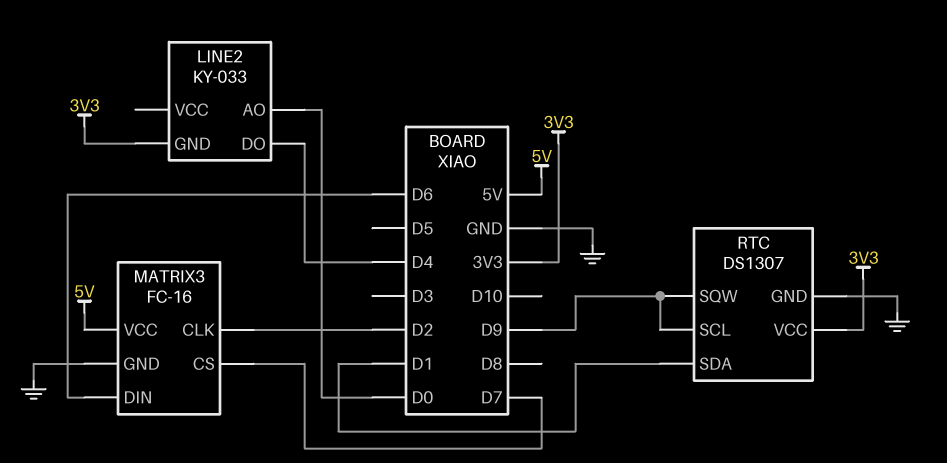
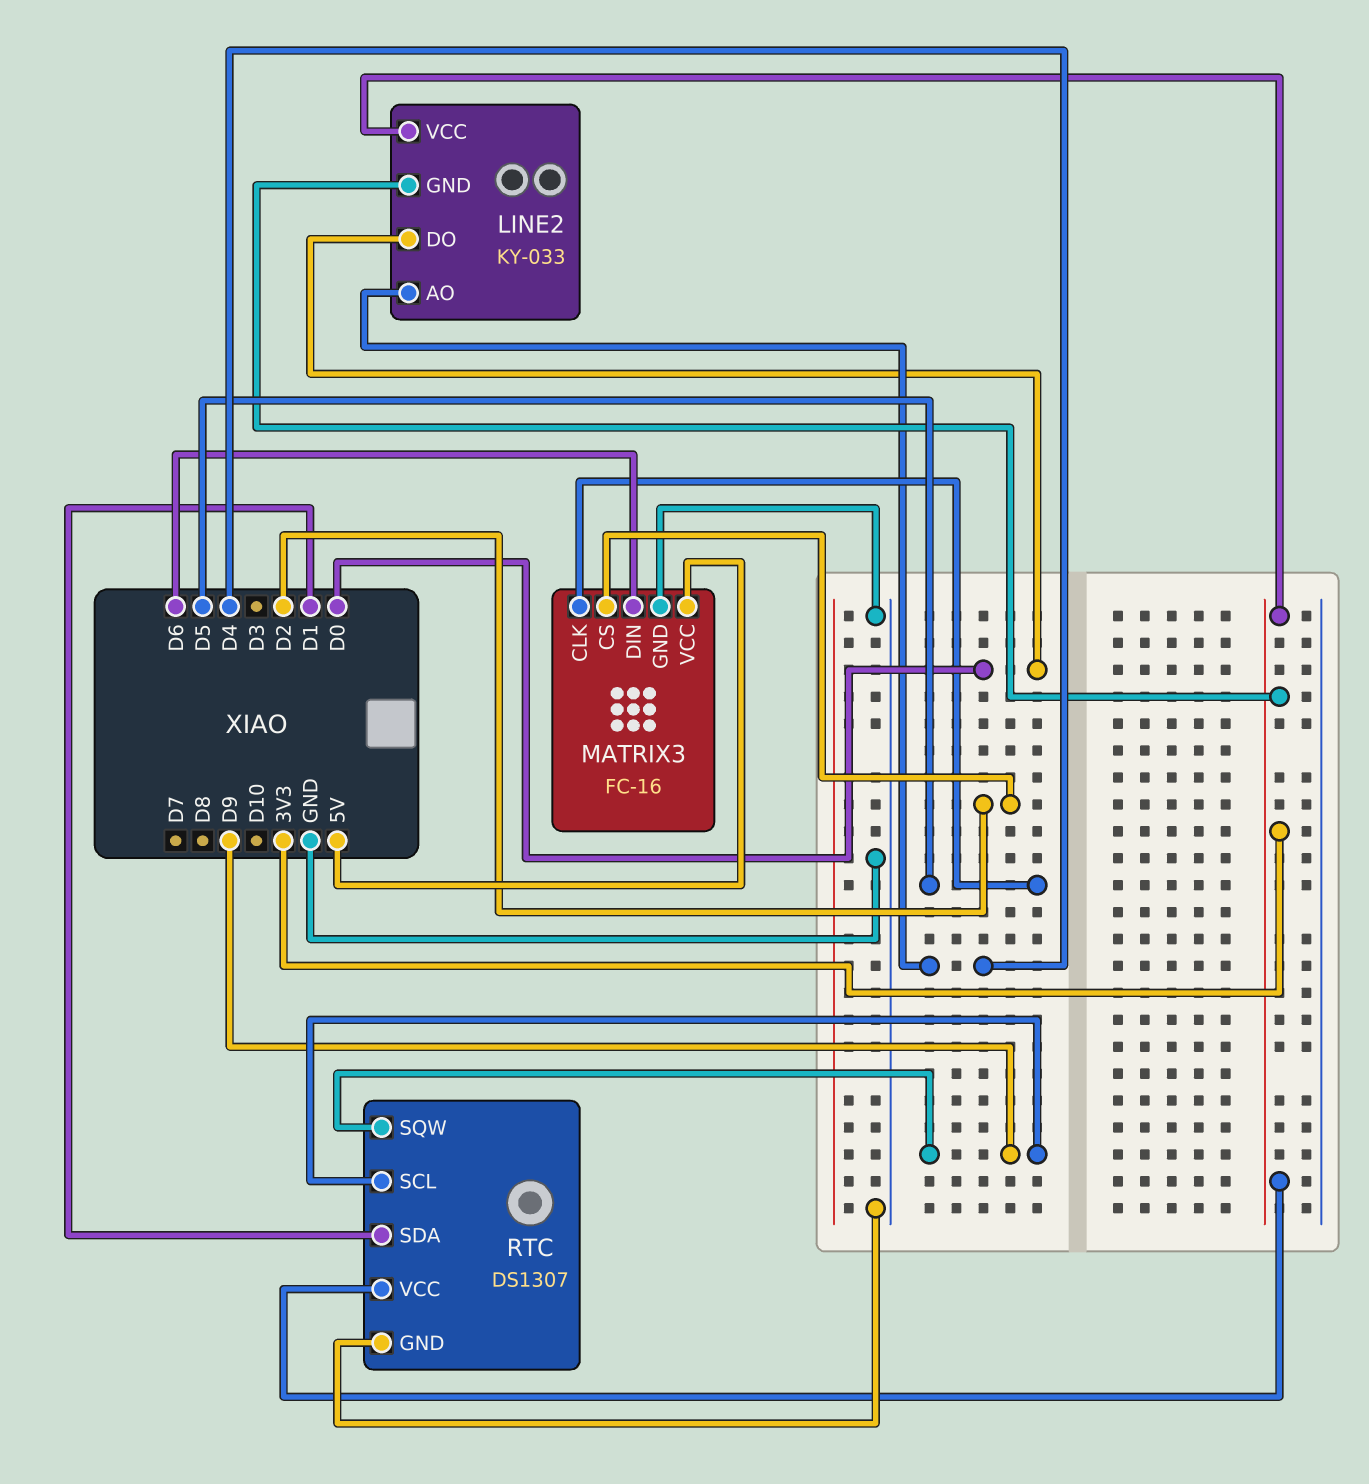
LINE2 pin AO: D0 -> D4
LINE2 pin DO: D4 -> D0
LINE2 pin VCC: none -> 3V3
MATRIX3 pin CLK: D2 -> D5
MATRIX3 pin CS: D7 -> D2

